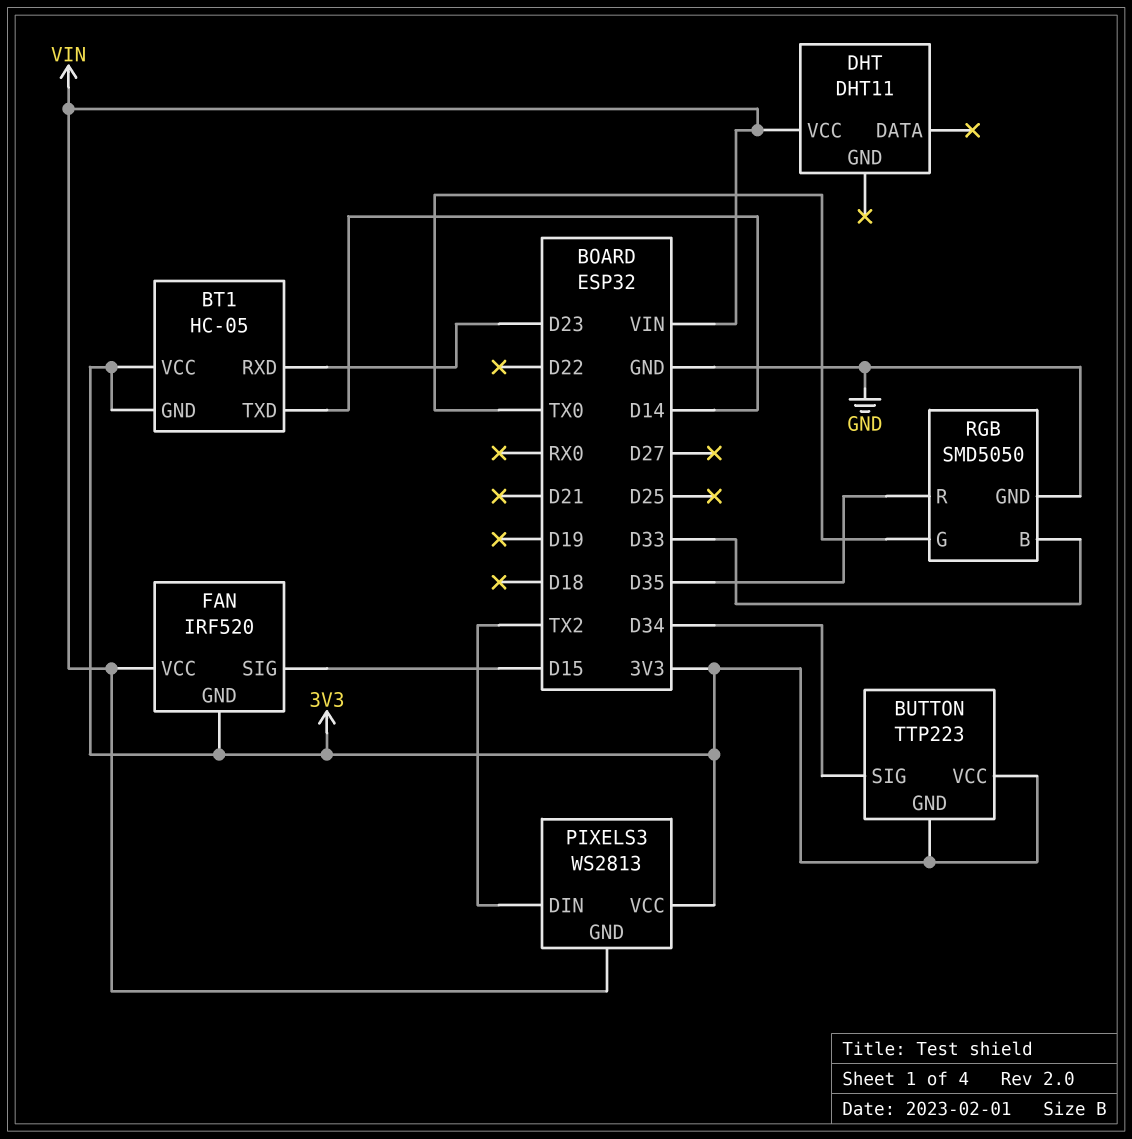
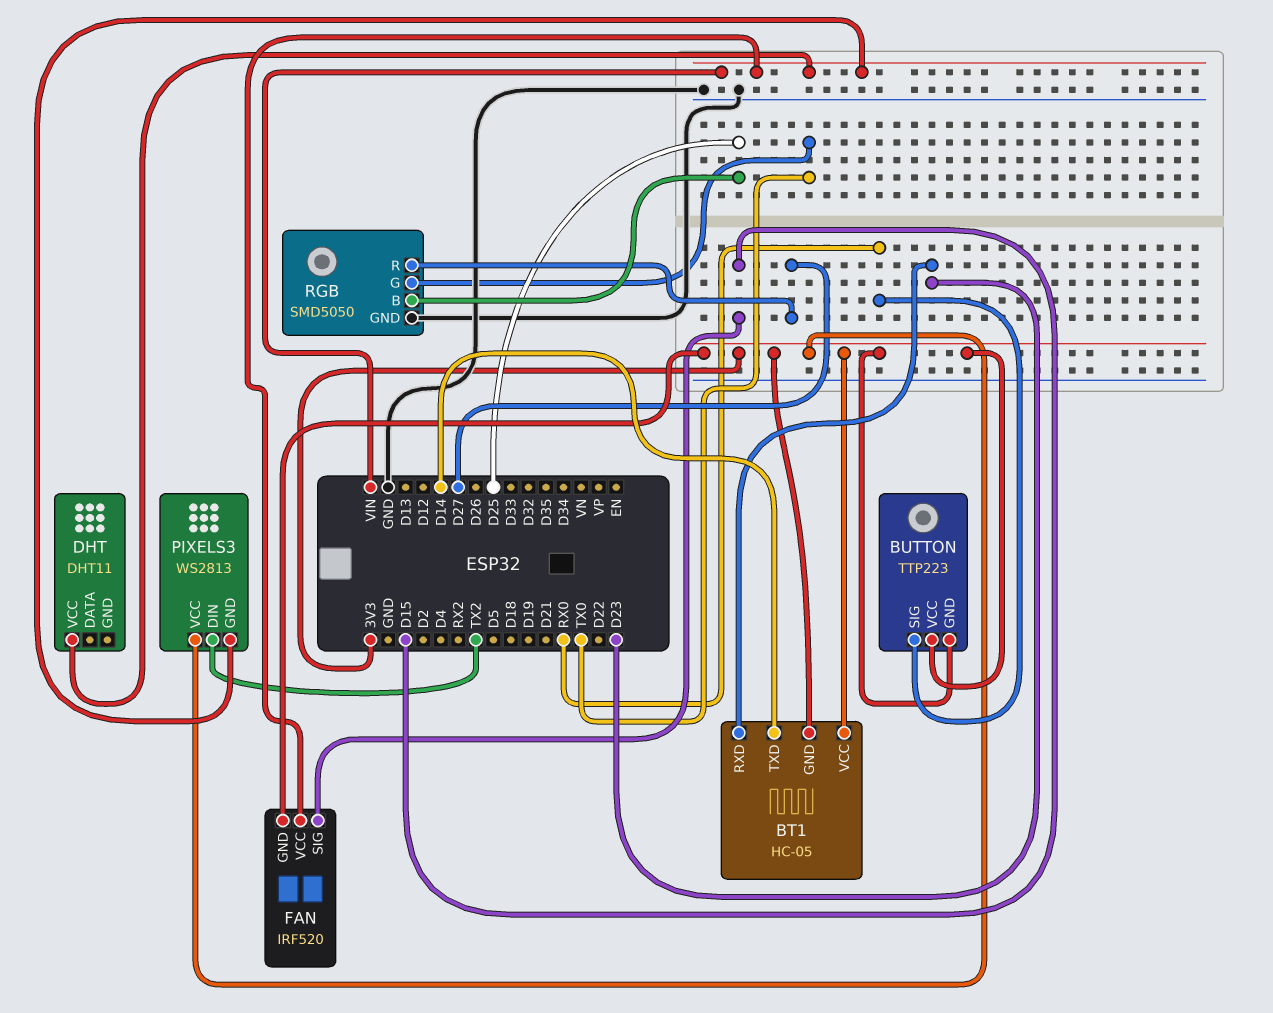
BUTTON pin SIG: D34 -> RX0
RGB pin B: D33 -> D25
RGB pin R: D35 -> D27

